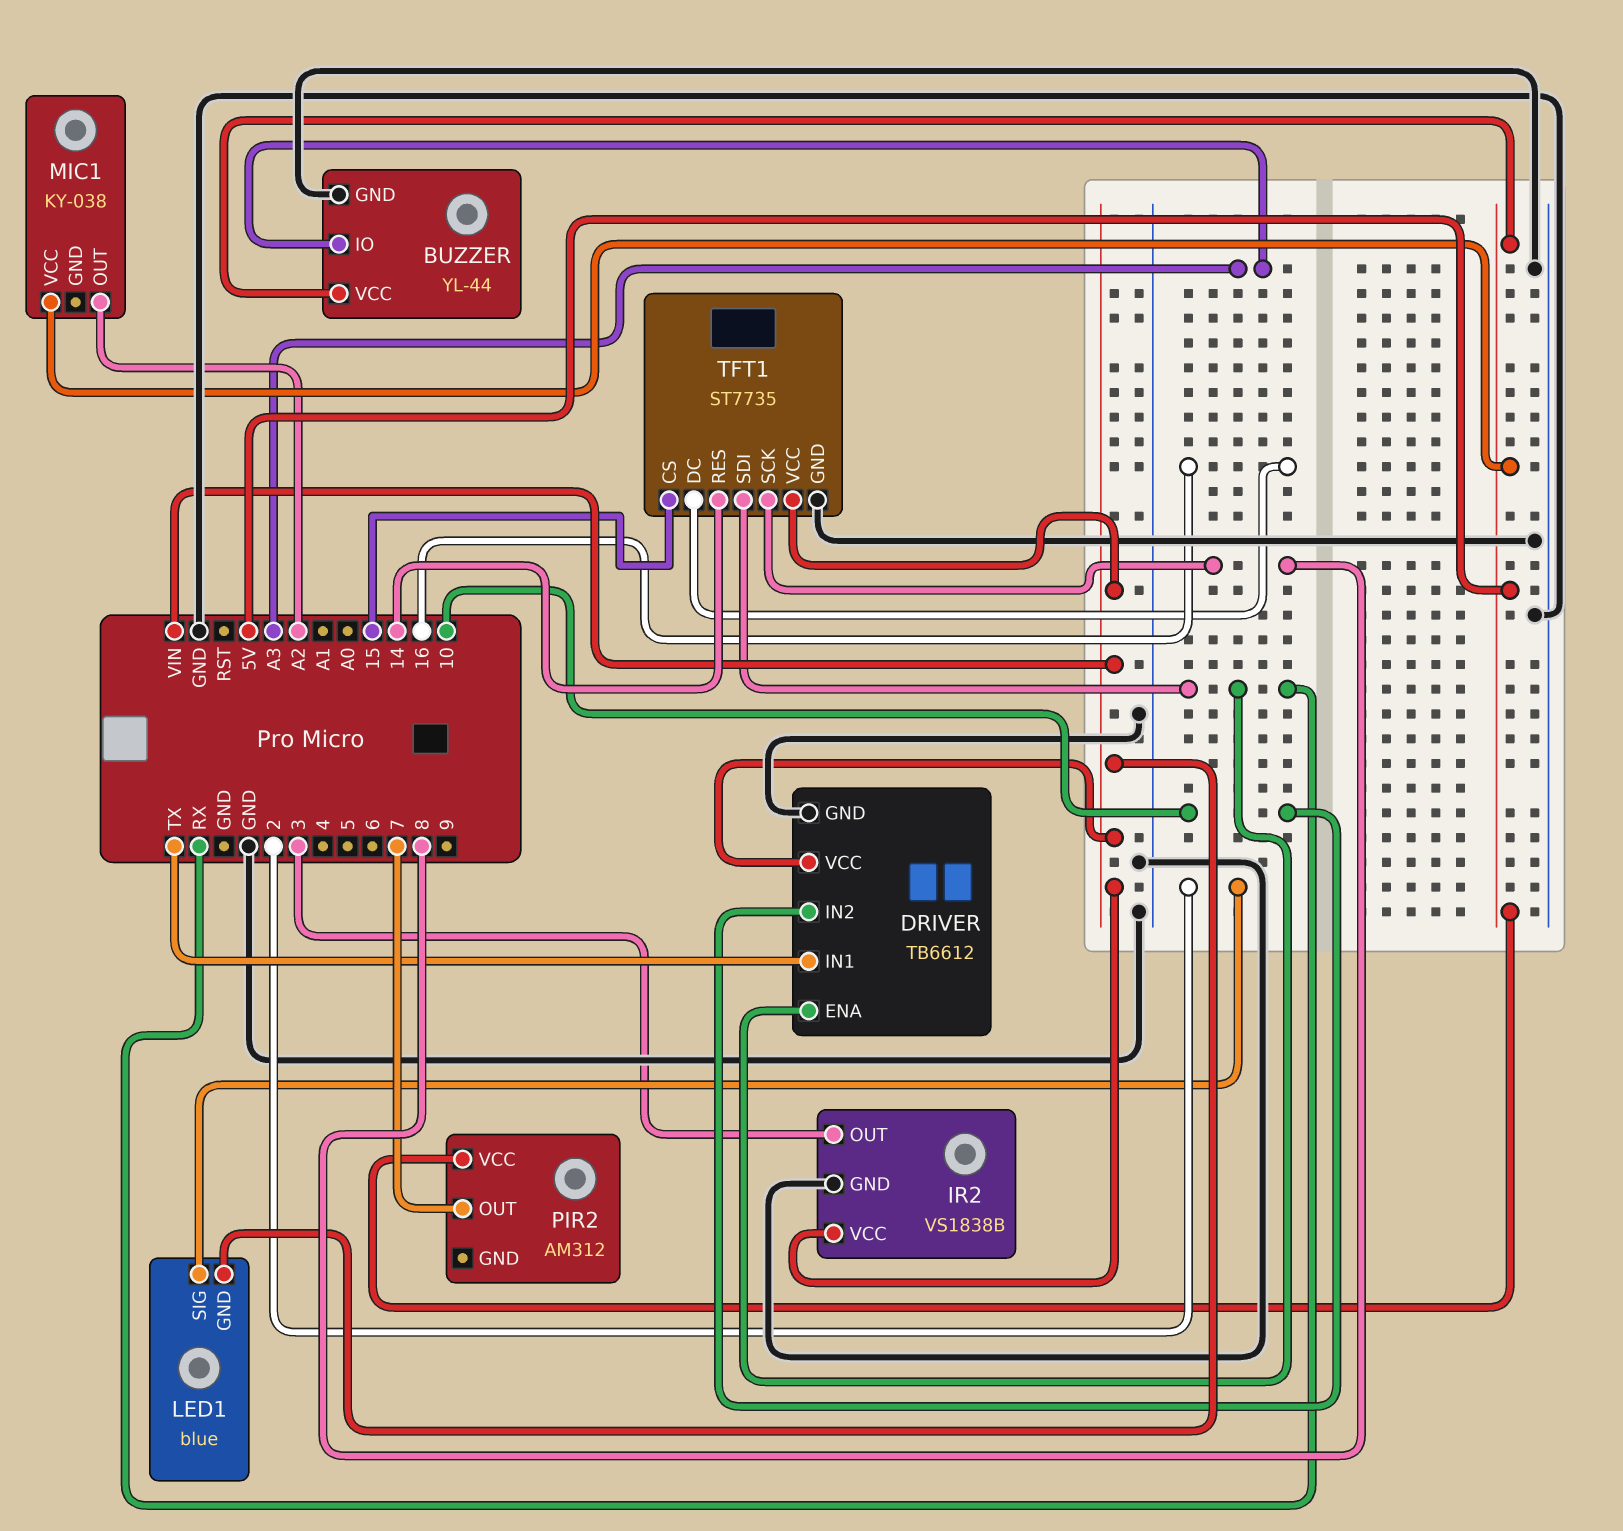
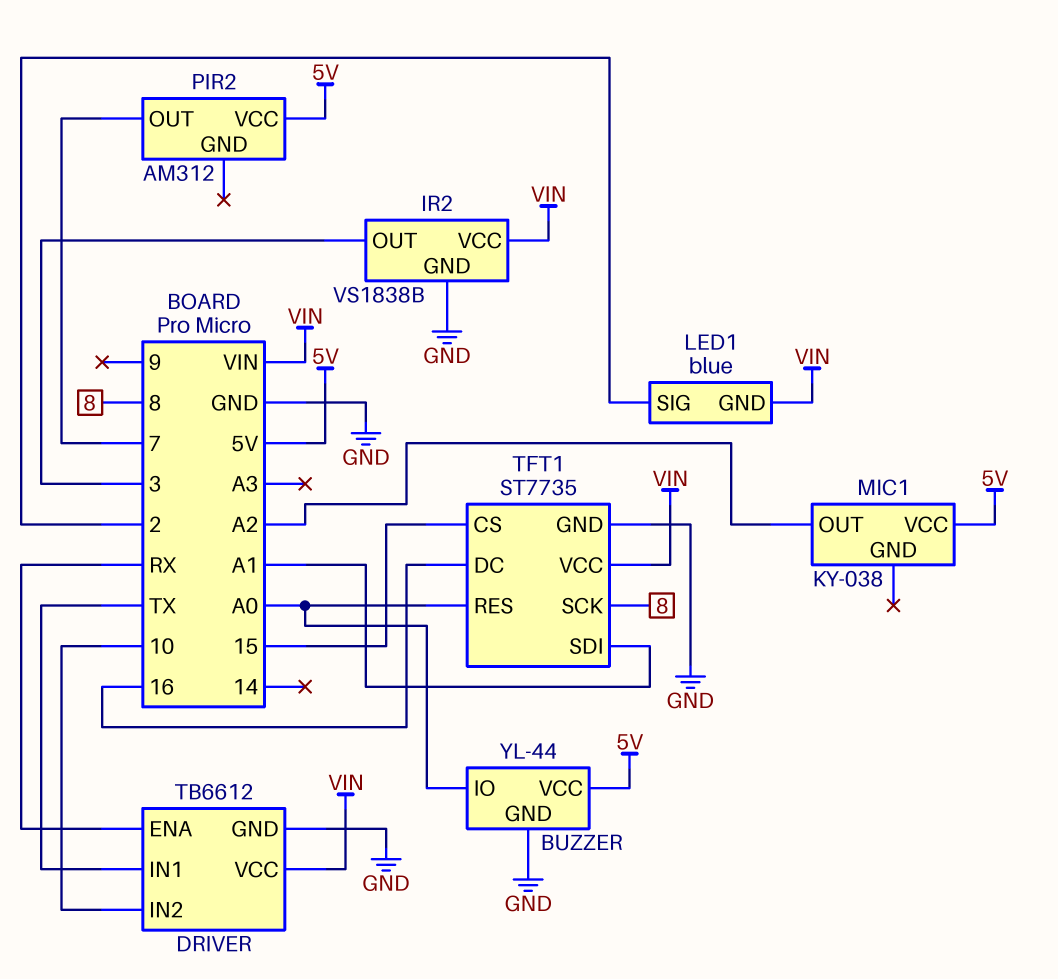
BUZZER pin IO: A3 -> A0
TFT1 pin RES: 14 -> A0
TFT1 pin SDI: RX -> A1

